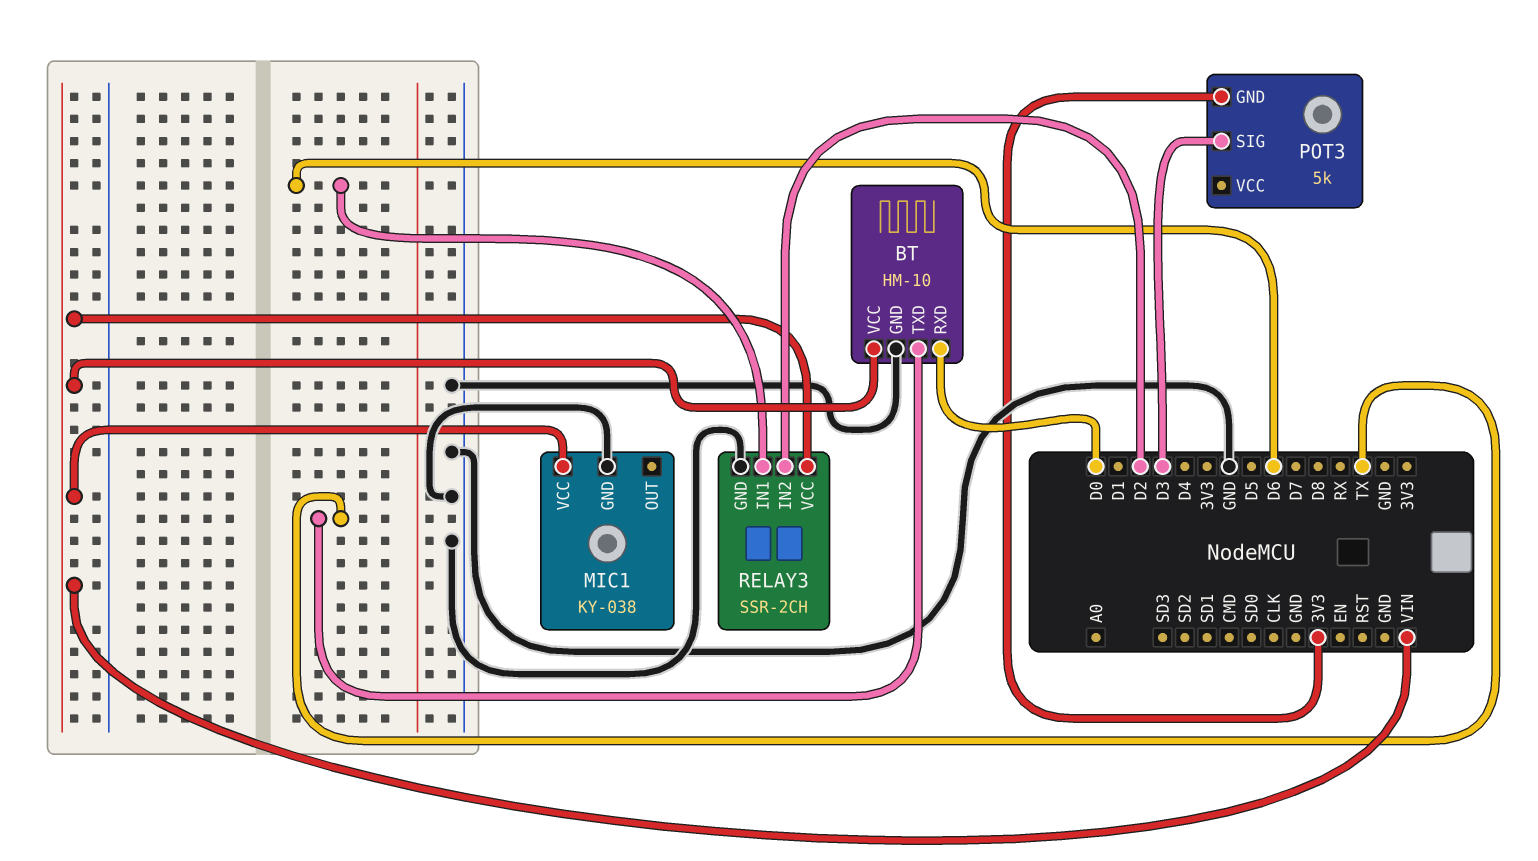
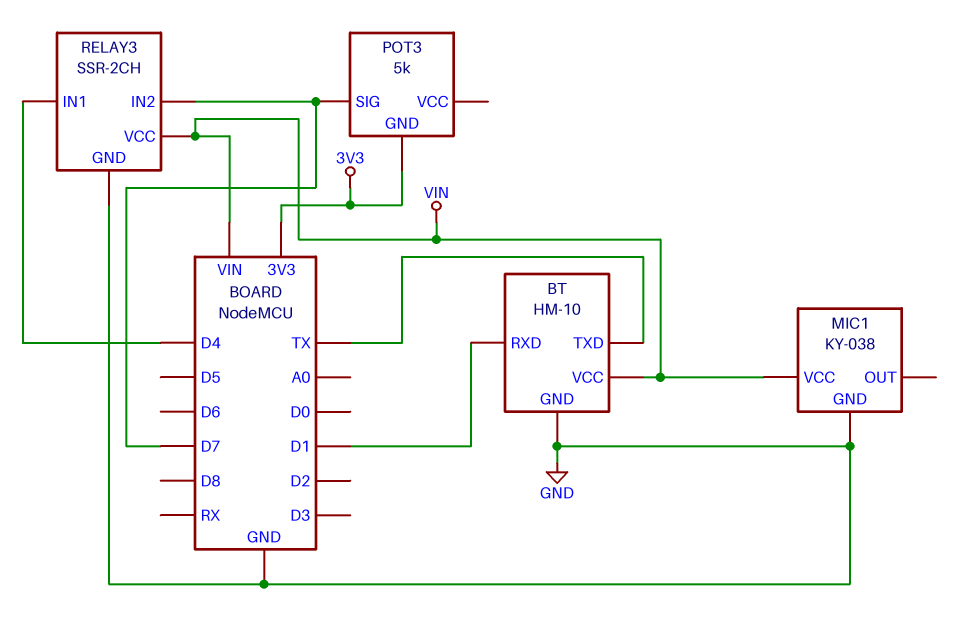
BT pin RXD: D0 -> D1
POT3 pin SIG: D3 -> D7
RELAY3 pin IN1: D6 -> D4
RELAY3 pin IN2: D2 -> D7

